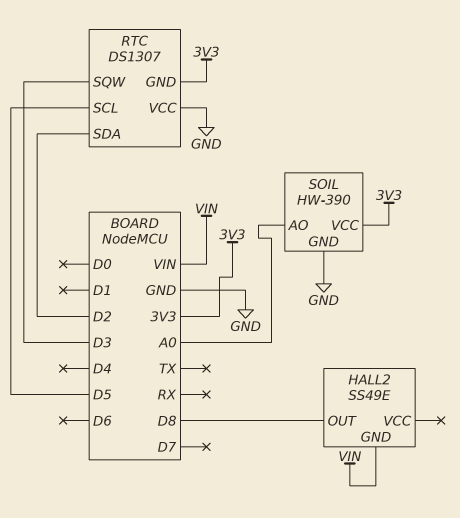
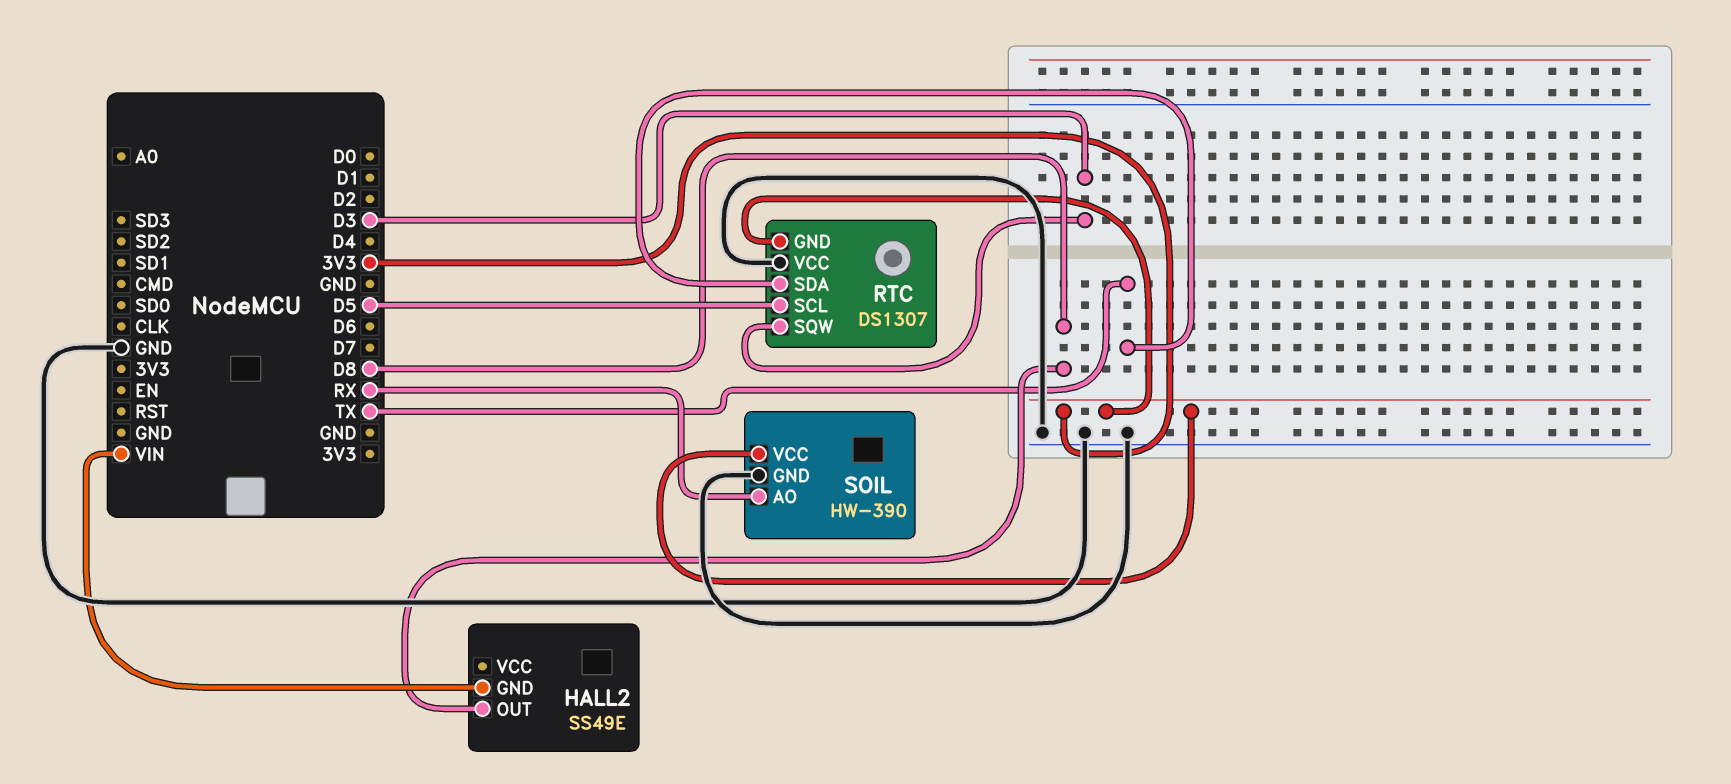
RTC pin SDA: D2 -> TX
SOIL pin AO: A0 -> RX

